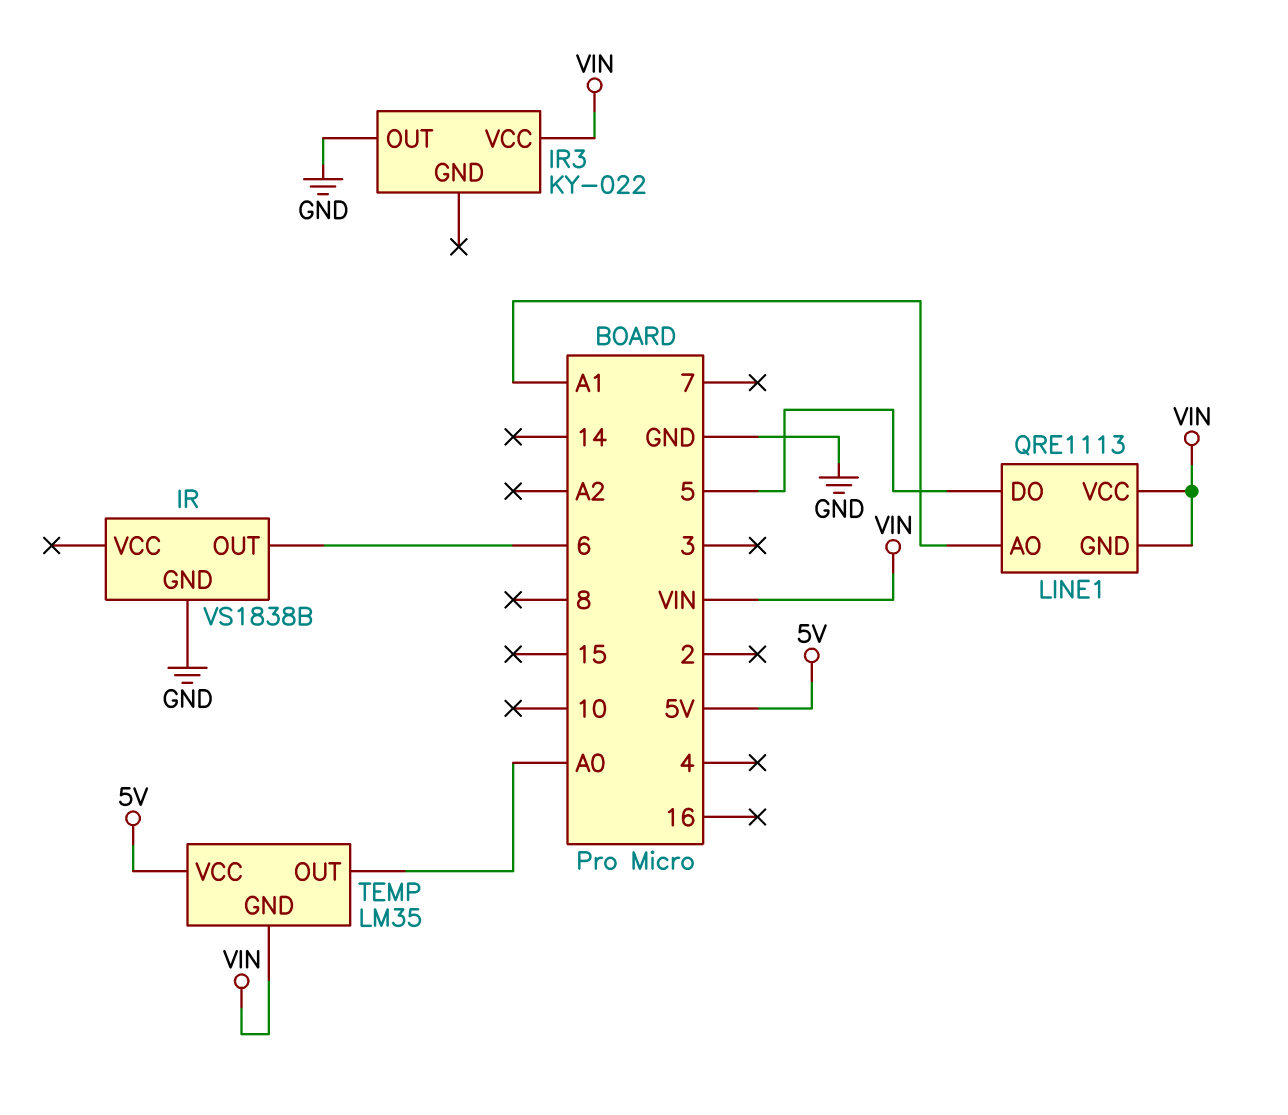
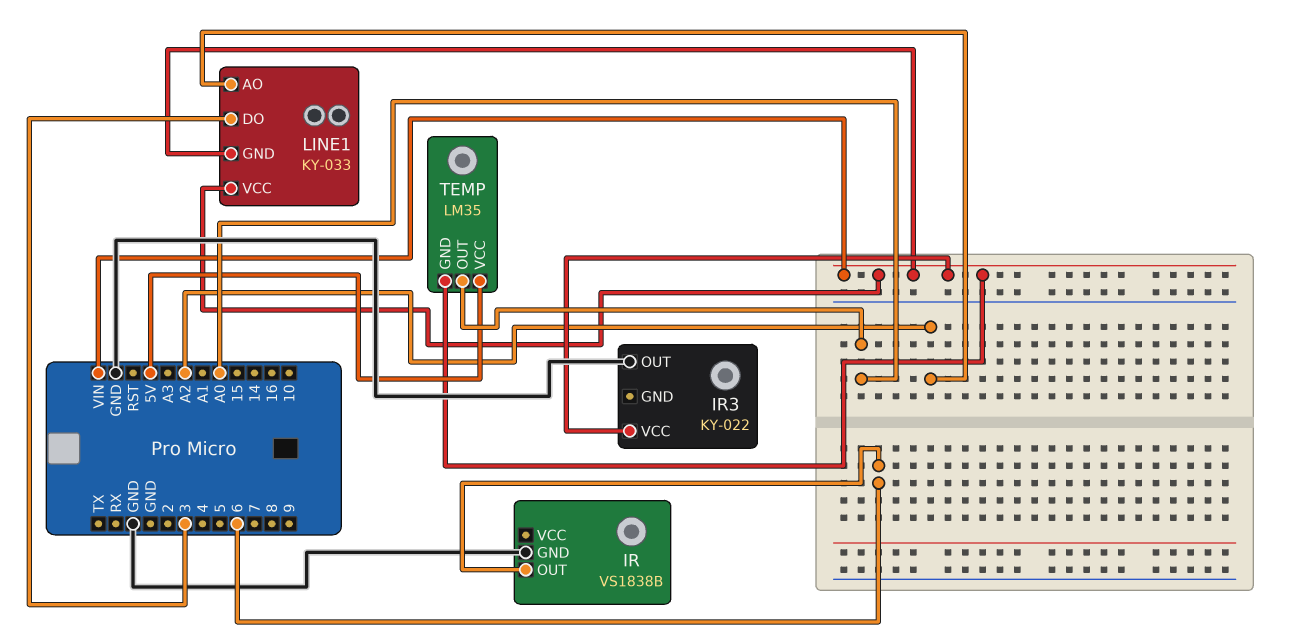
LINE1: QRE1113 -> KY-033
LINE1 pin AO: A1 -> A2
LINE1 pin DO: 5 -> 3

